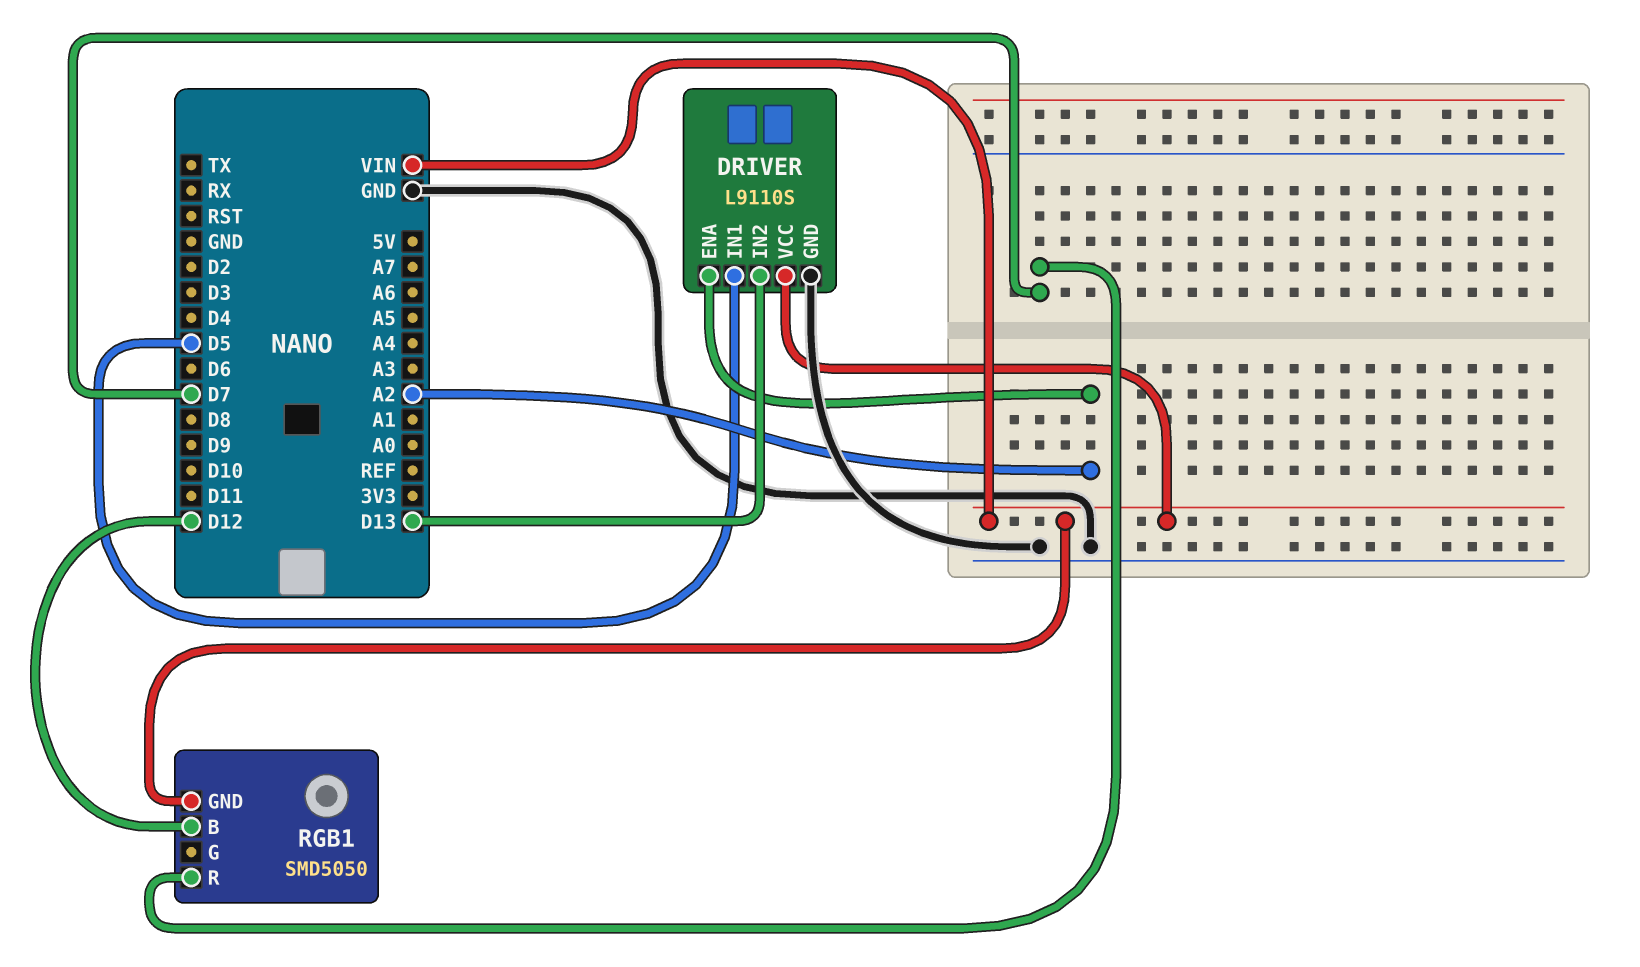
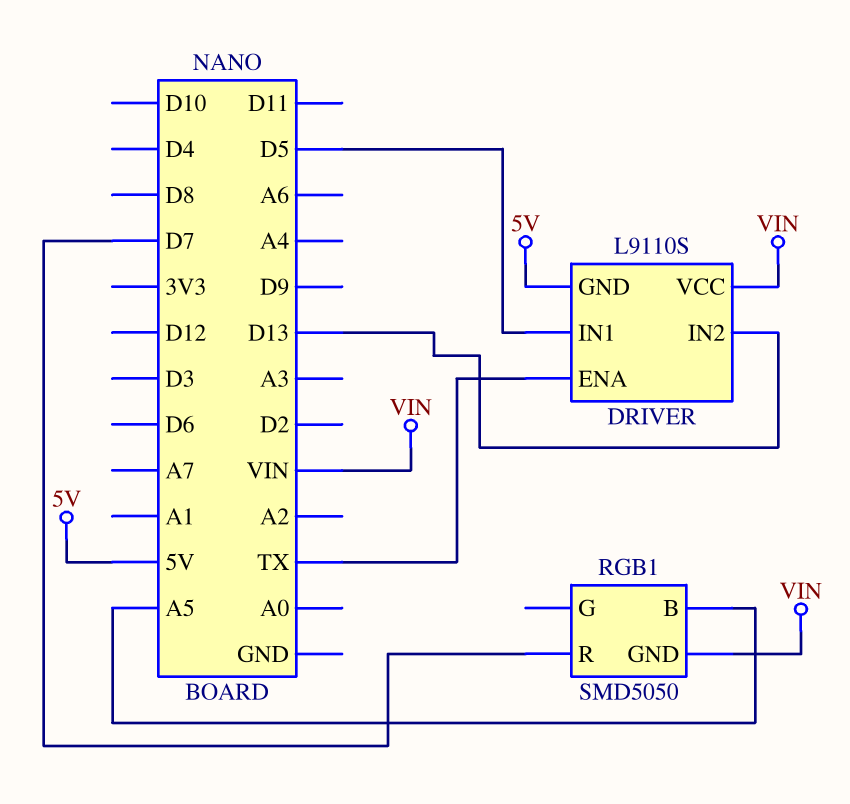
DRIVER pin ENA: A2 -> TX
DRIVER pin GND: GND -> 5V
RGB1 pin B: D12 -> A5

